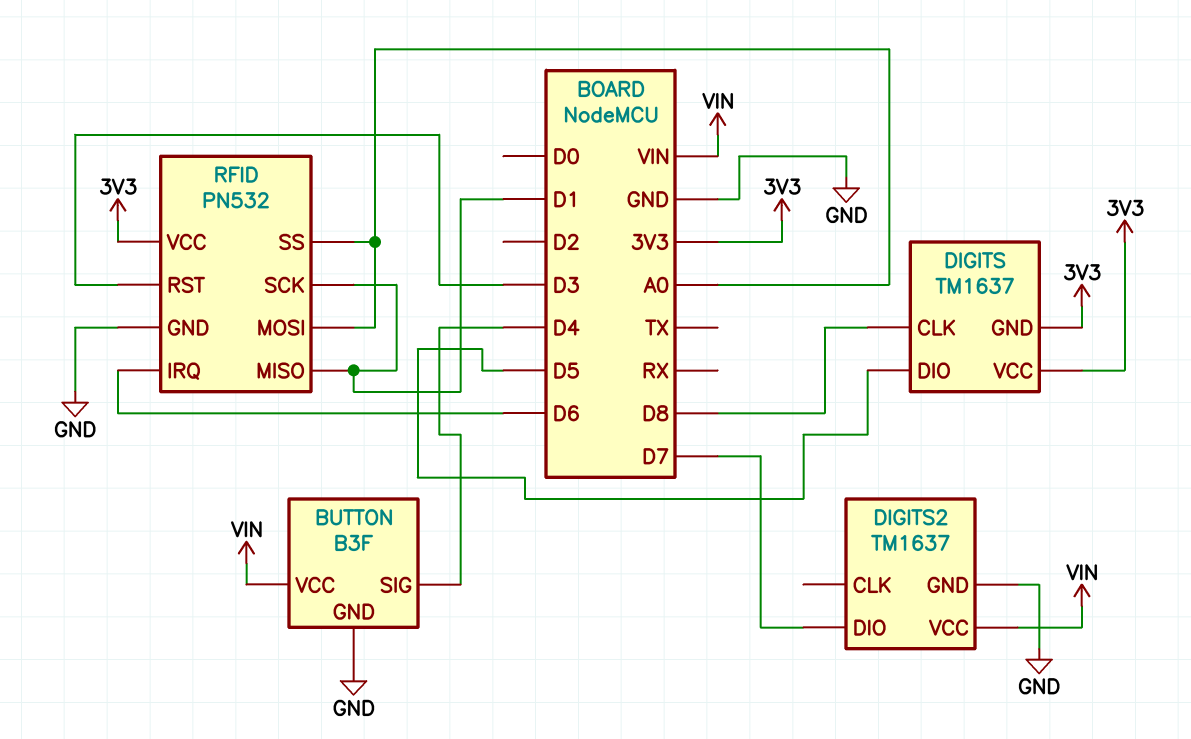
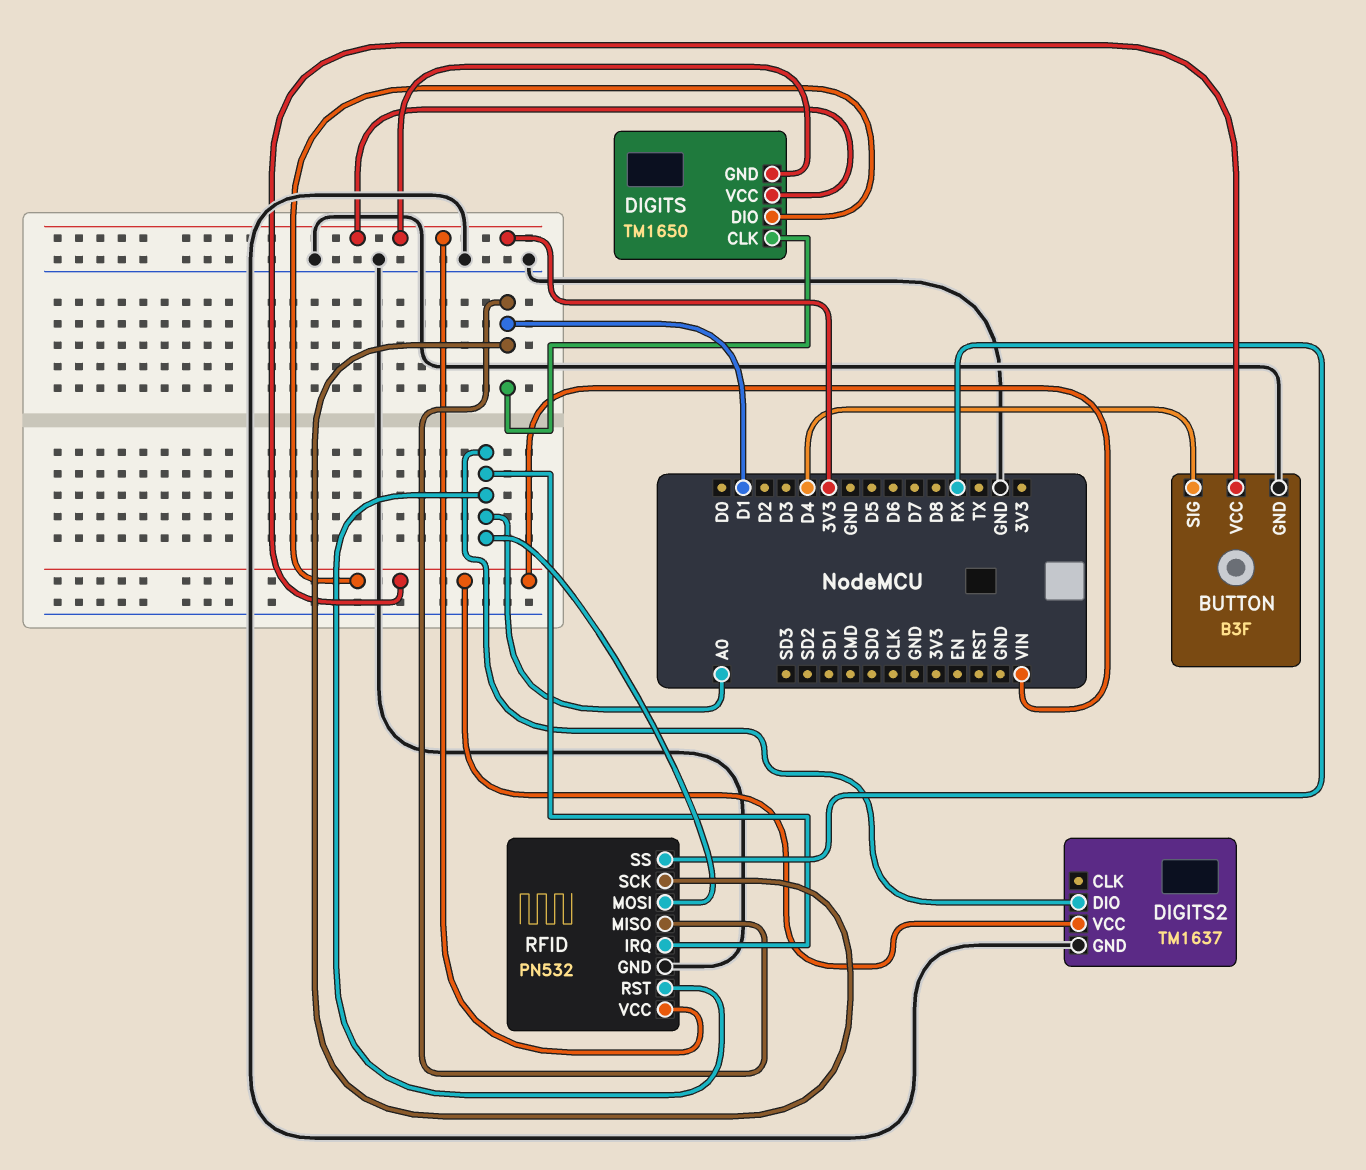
DIGITS: TM1637 -> TM1650
DIGITS pin CLK: D8 -> D1
DIGITS pin DIO: D5 -> VIN
DIGITS2 pin DIO: D7 -> A0
RFID pin IRQ: D6 -> A0
RFID pin RST: D3 -> A0
RFID pin SS: A0 -> RX

